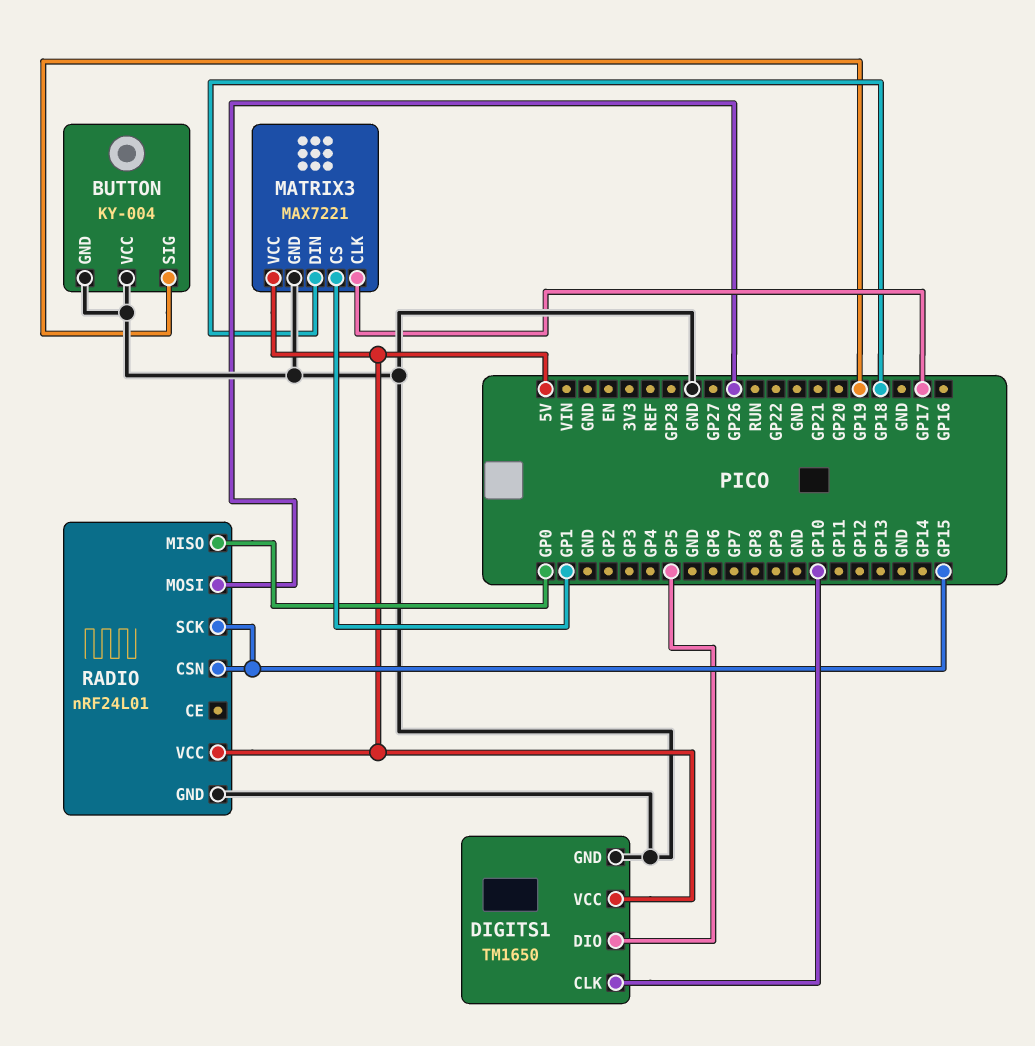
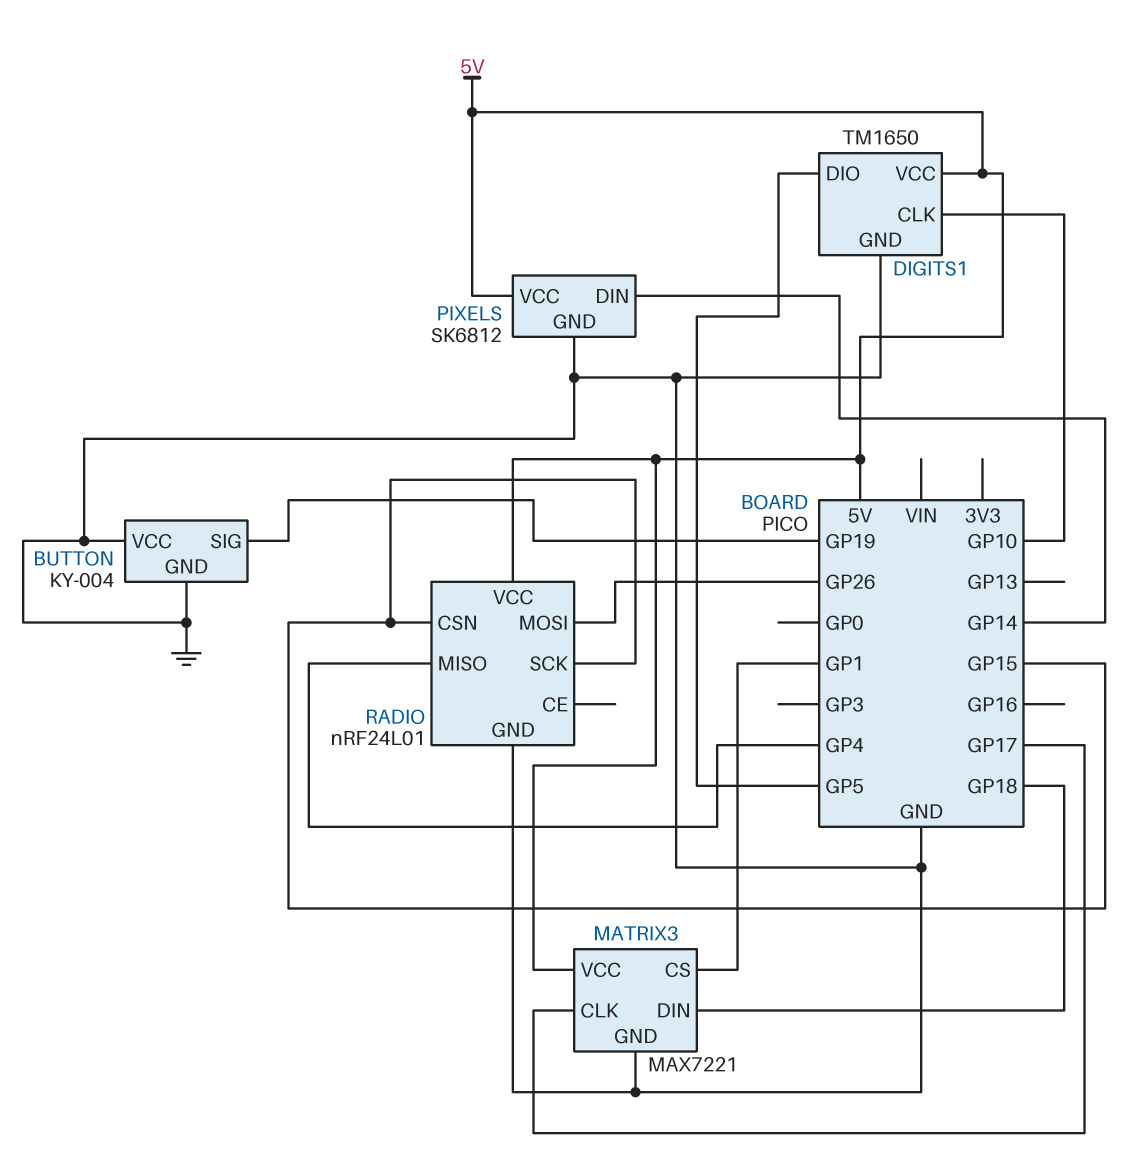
PIXELS: none -> SK6812
PIXELS pin DIN: none -> GP14
PIXELS pin GND: none -> GND
PIXELS pin VCC: none -> 5V
RADIO pin MISO: GP0 -> GP4

